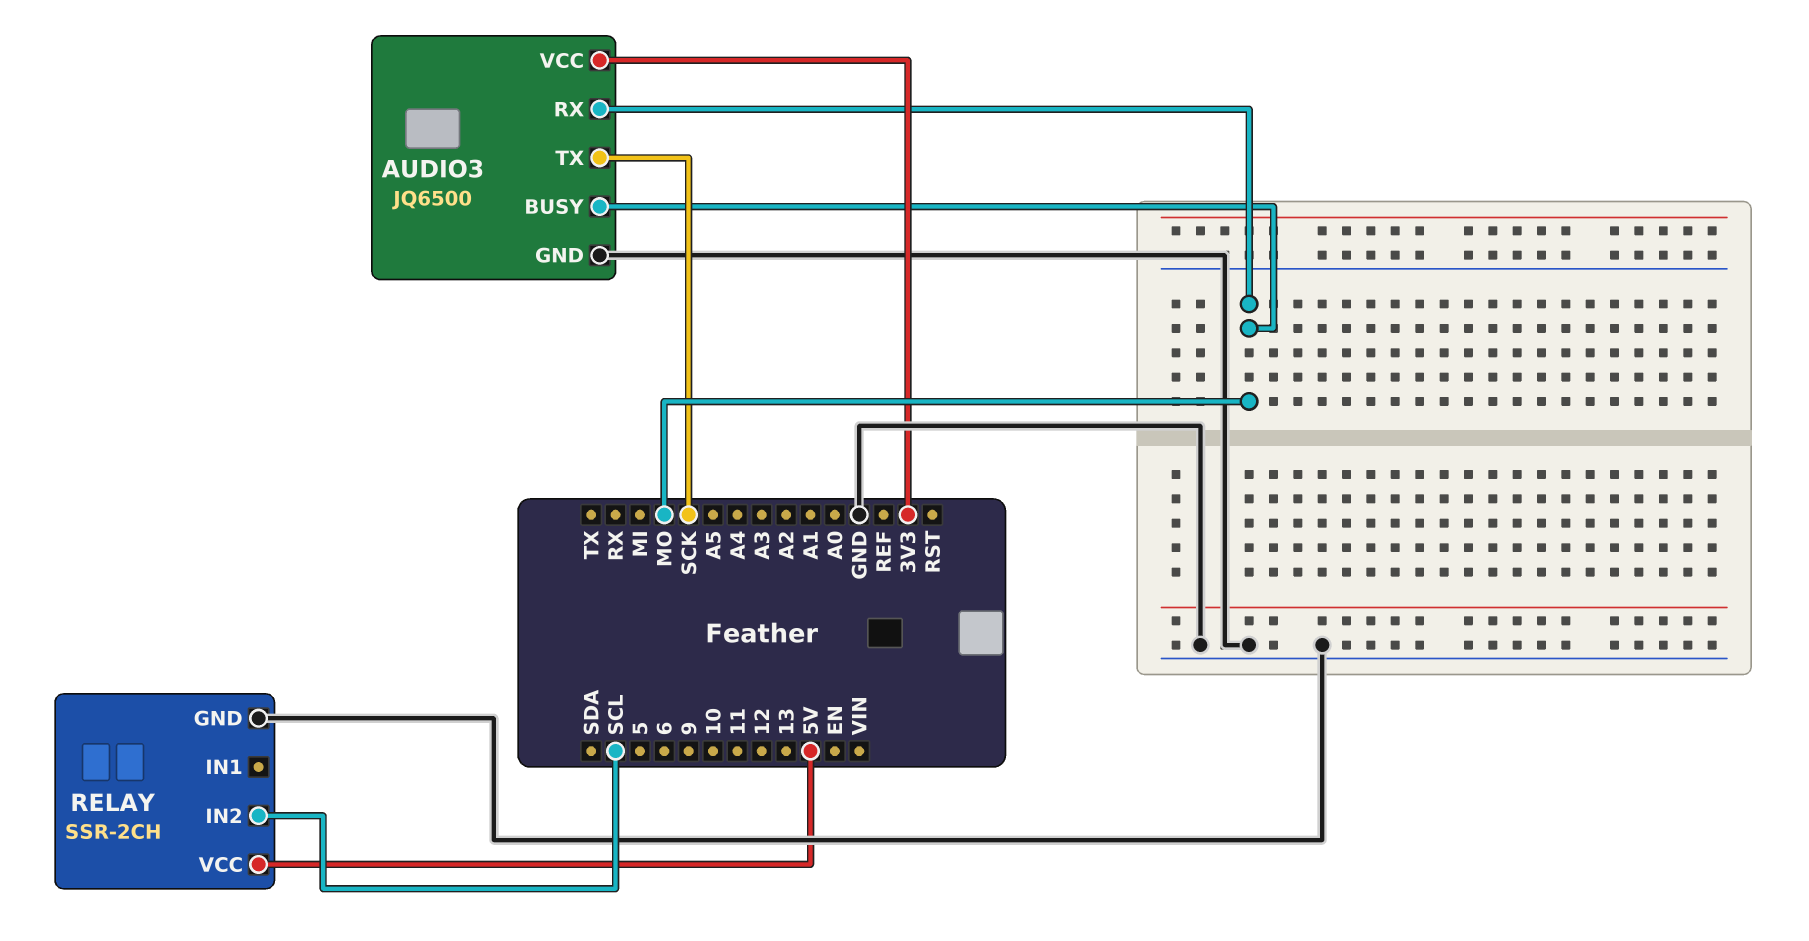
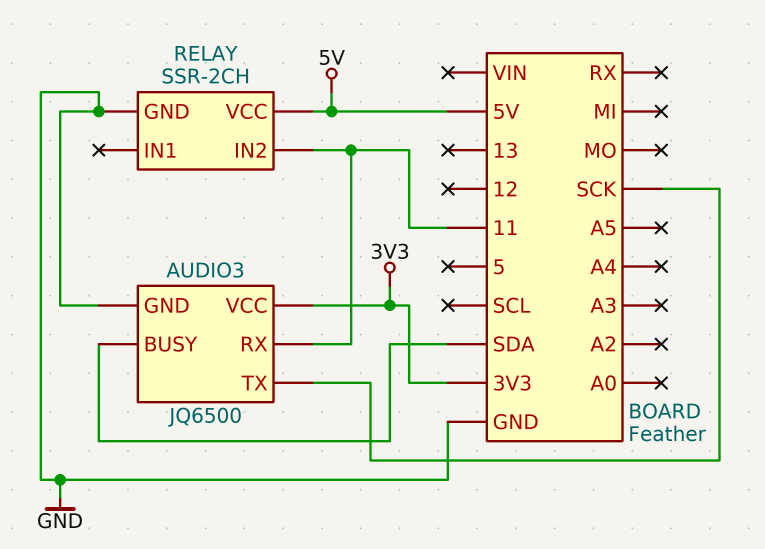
AUDIO3 pin BUSY: MO -> SDA
AUDIO3 pin RX: MO -> 11
RELAY pin IN2: SCL -> 11

